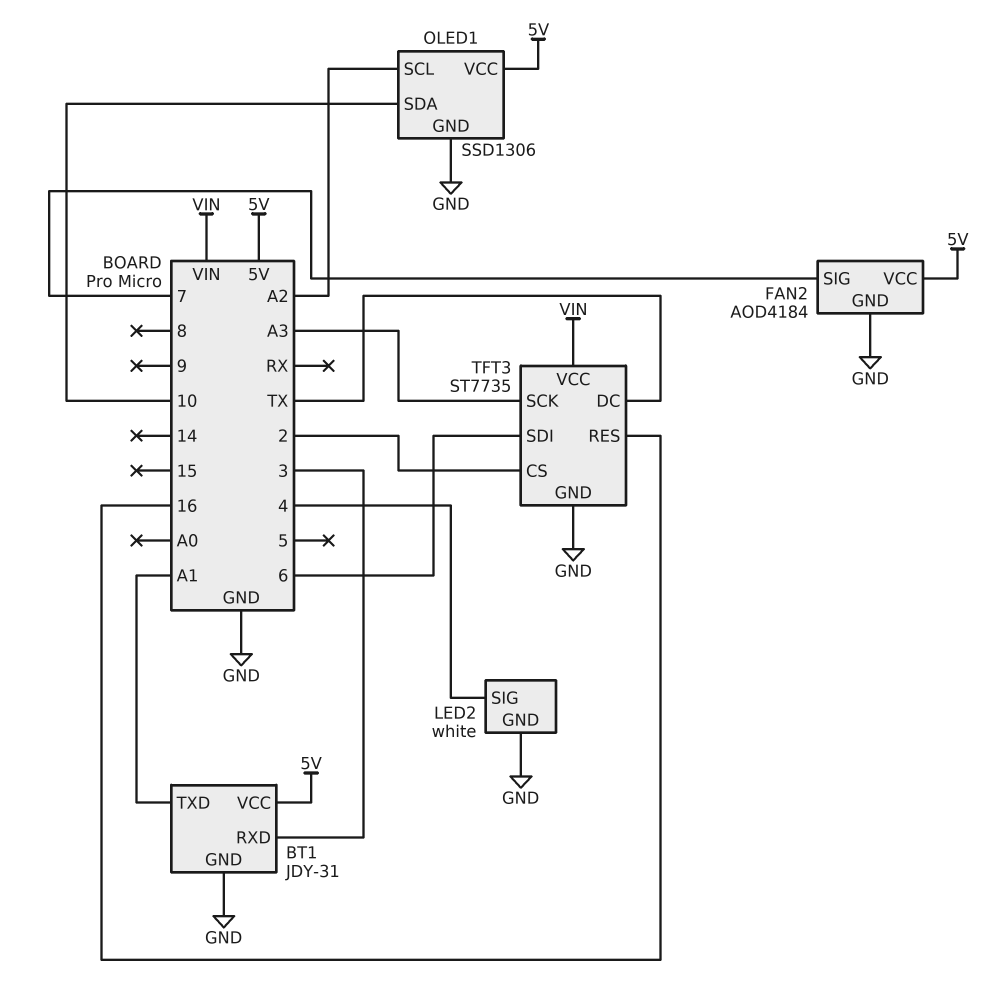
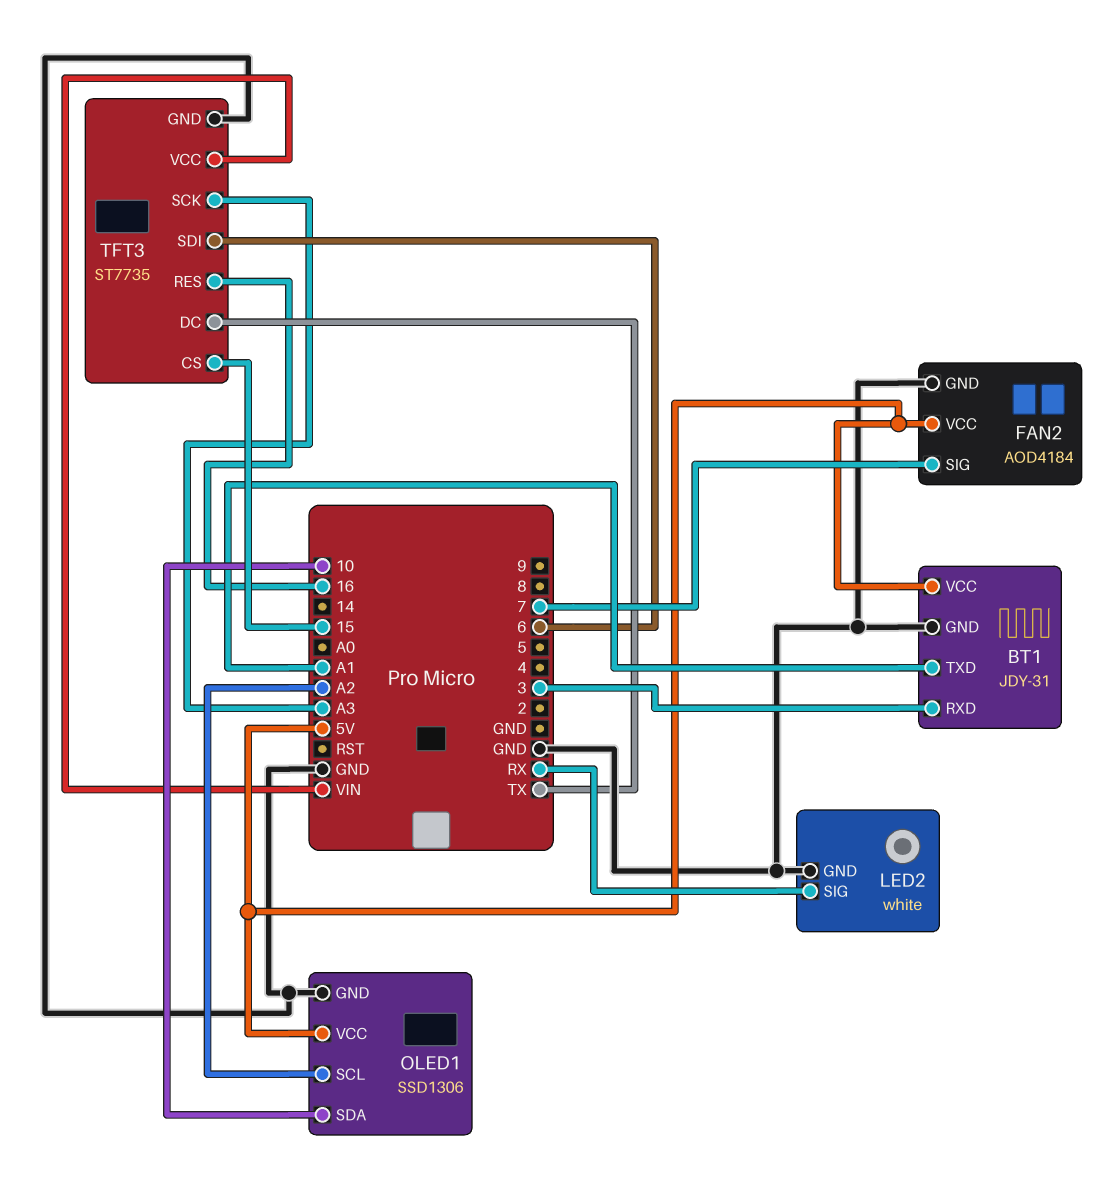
LED2 pin SIG: 4 -> RX
TFT3 pin CS: 2 -> 15

